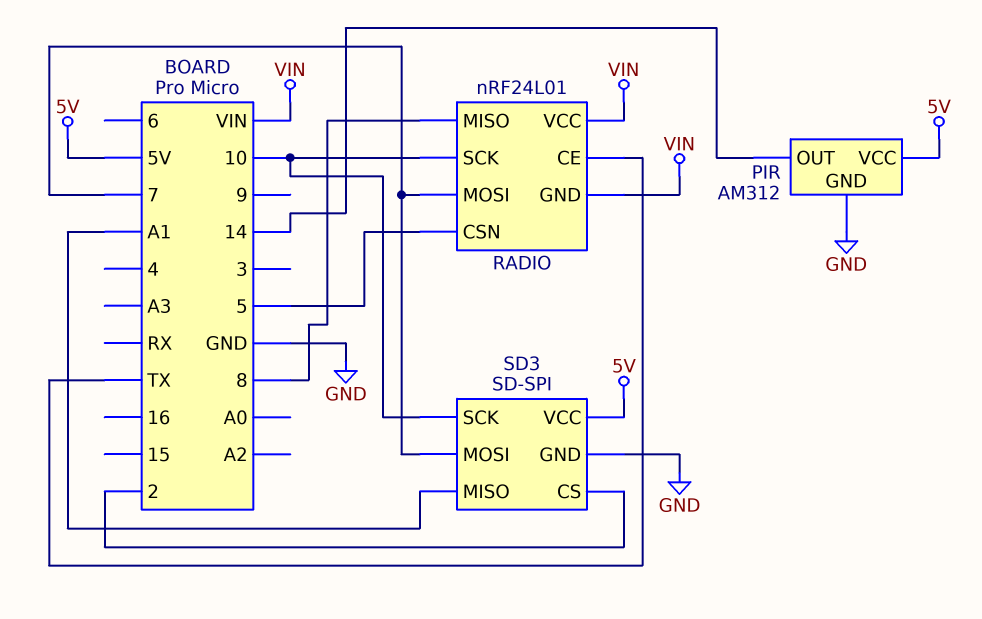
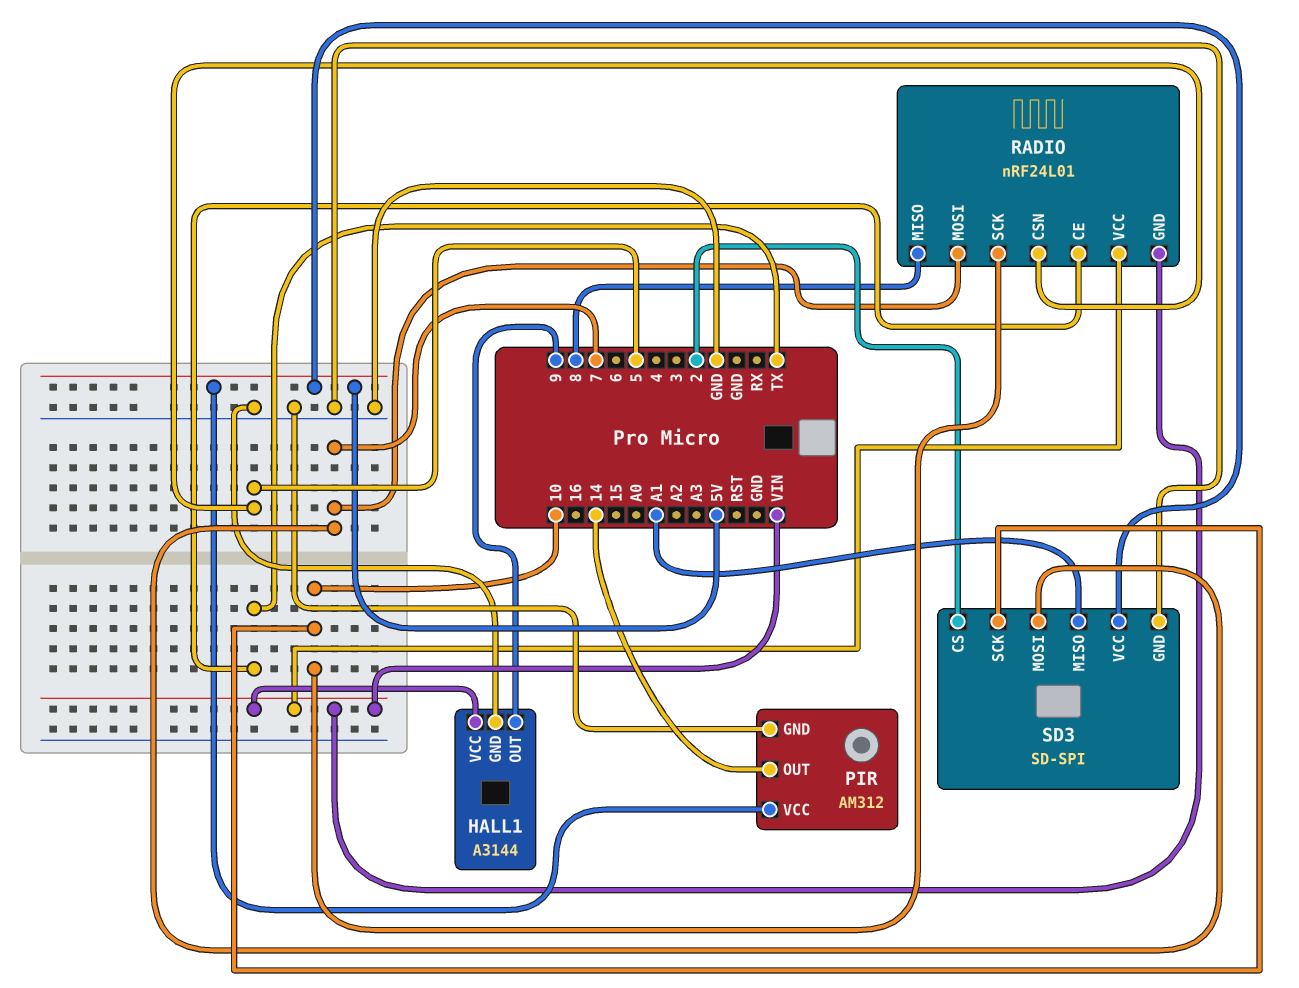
HALL1: none -> A3144
HALL1 pin GND: none -> GND
HALL1 pin OUT: none -> 9
HALL1 pin VCC: none -> VIN

